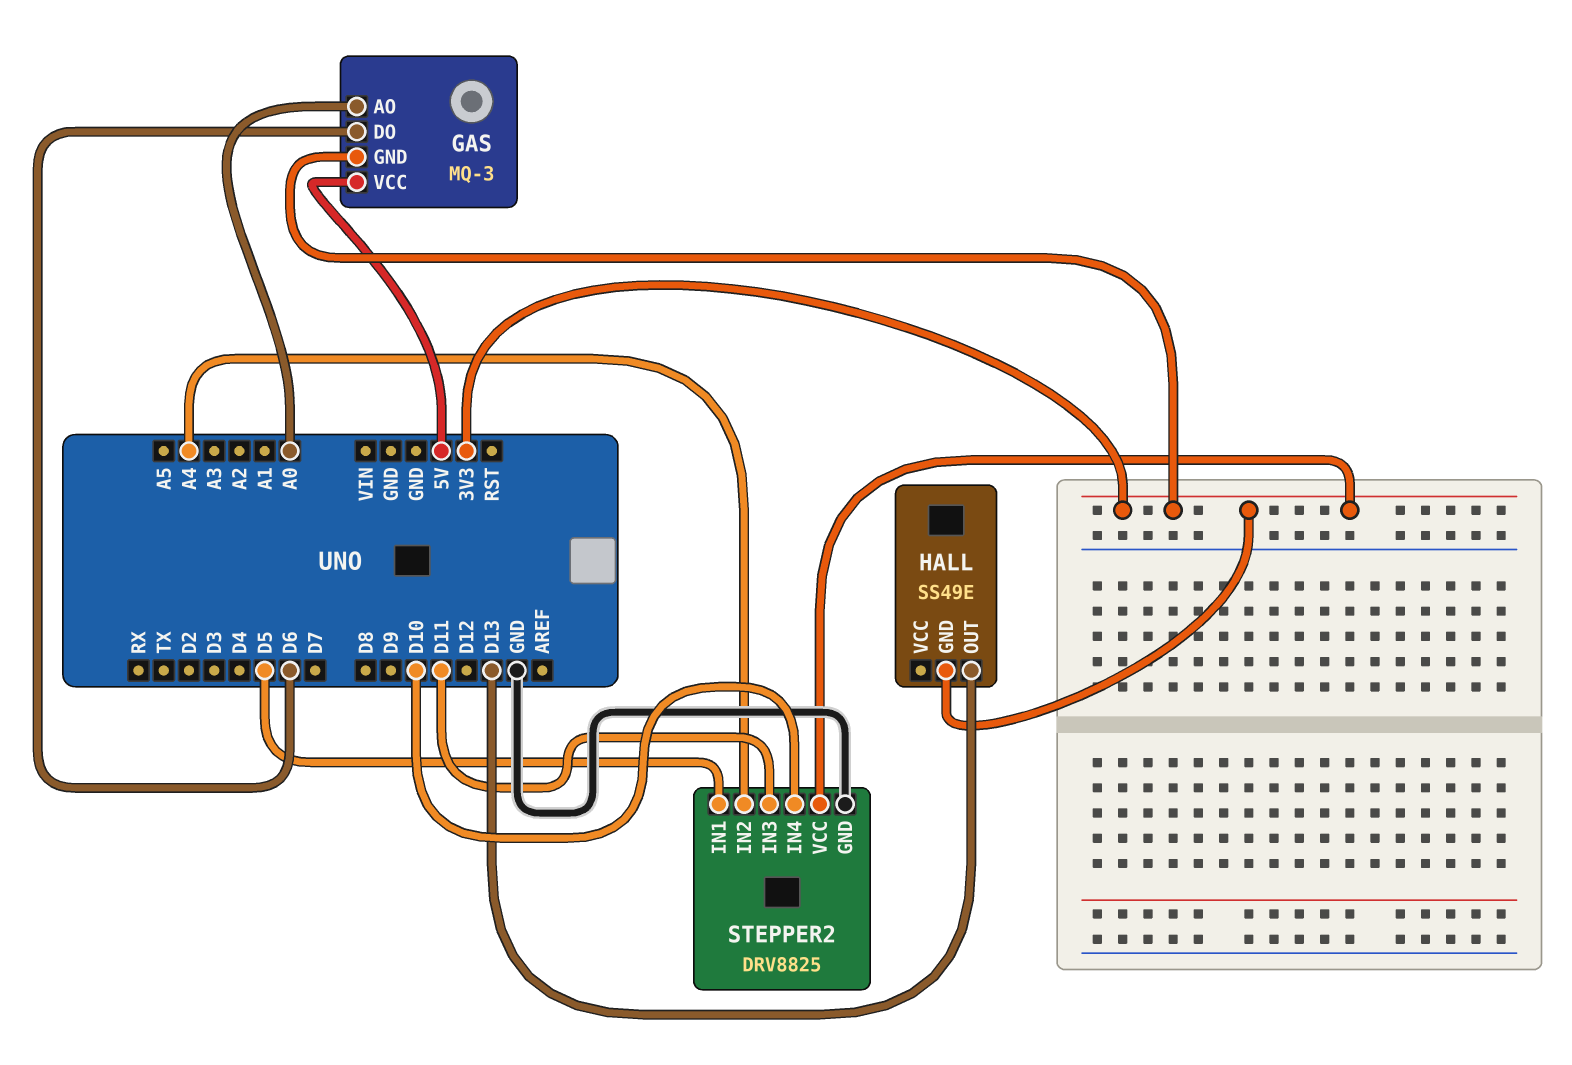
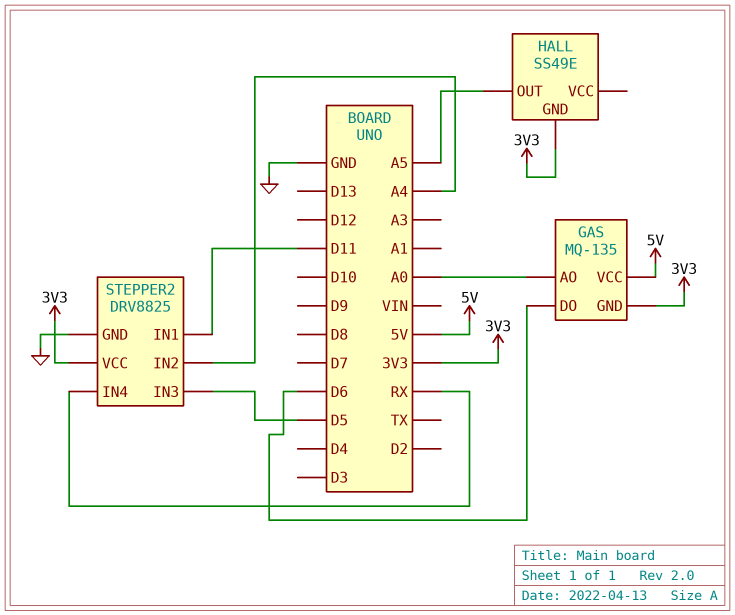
GAS: MQ-3 -> MQ-135
HALL pin OUT: D13 -> A5
STEPPER2 pin IN1: D5 -> D11
STEPPER2 pin IN3: D11 -> D5
STEPPER2 pin IN4: D10 -> RX

